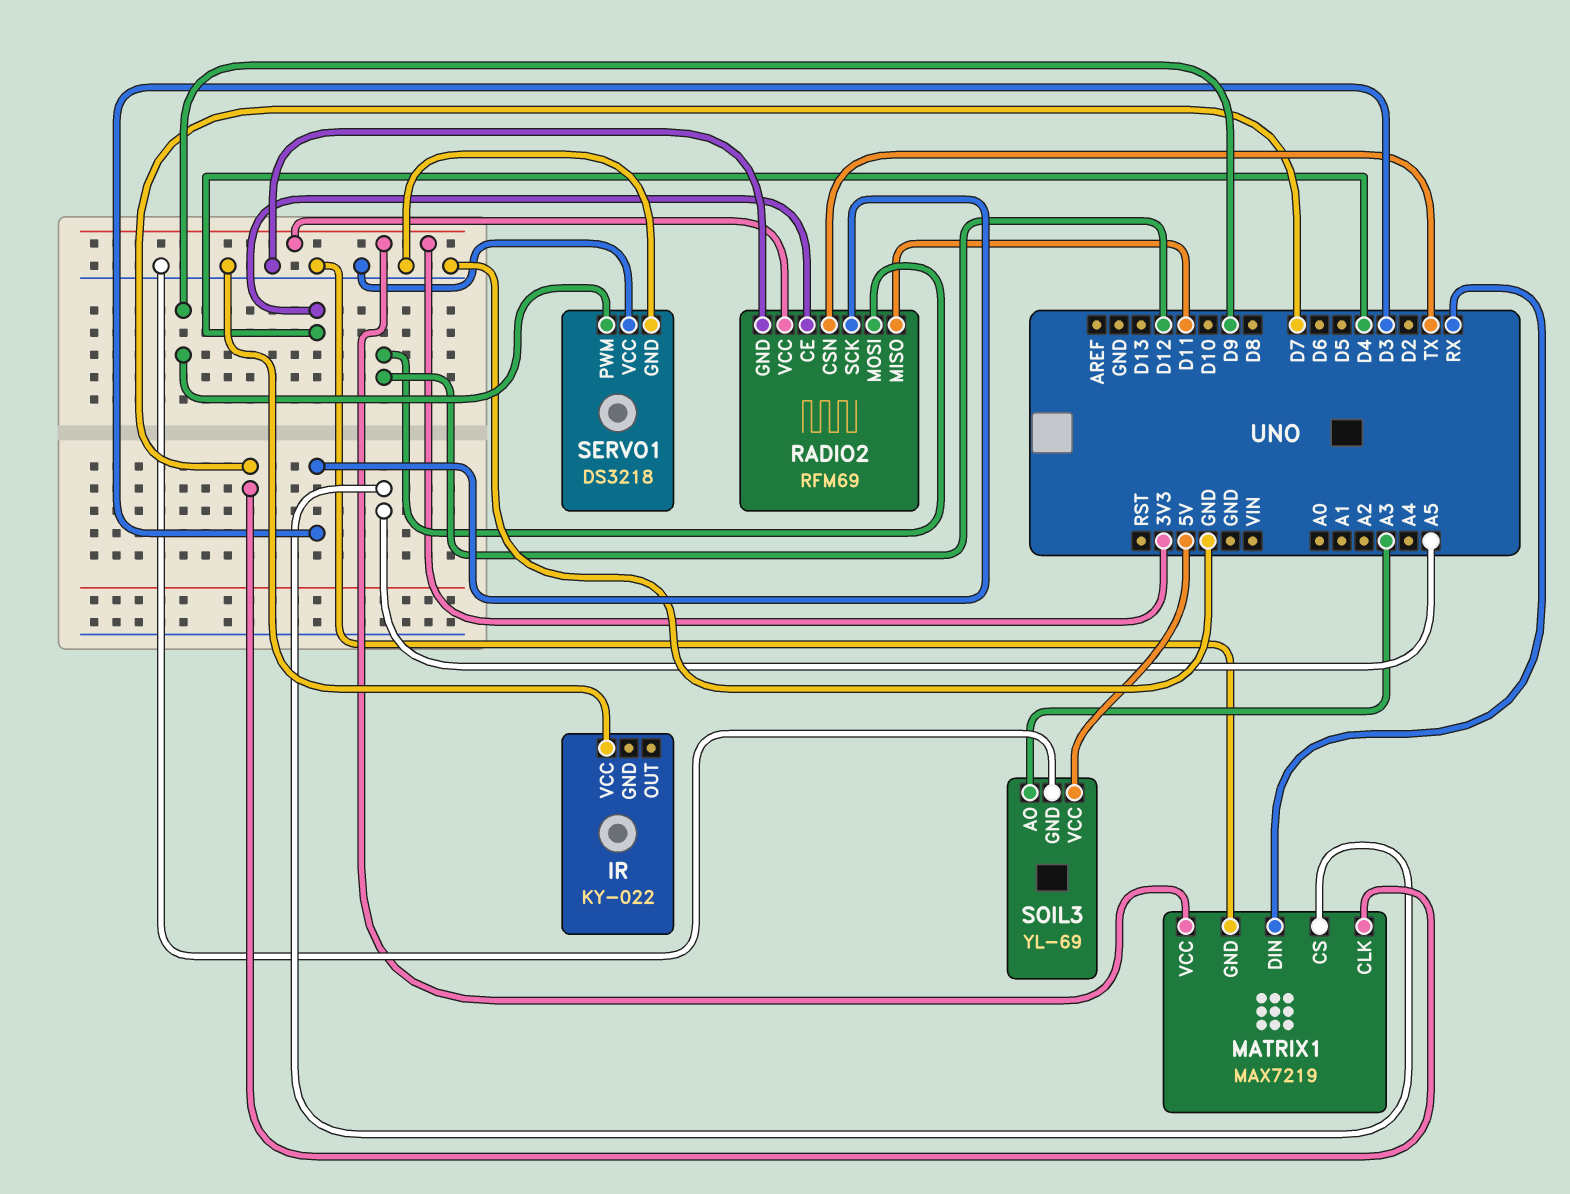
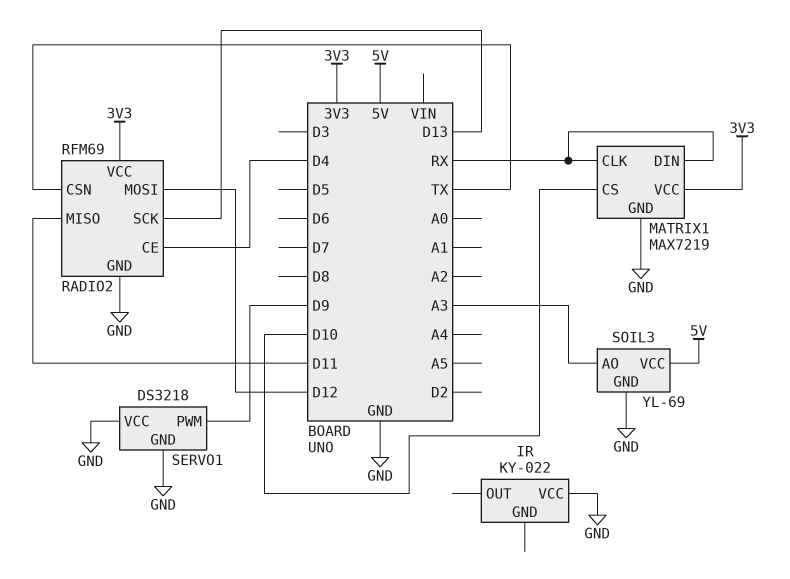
MATRIX1 pin CLK: D7 -> RX
MATRIX1 pin CS: A5 -> D10
RADIO2 pin SCK: D3 -> D13

